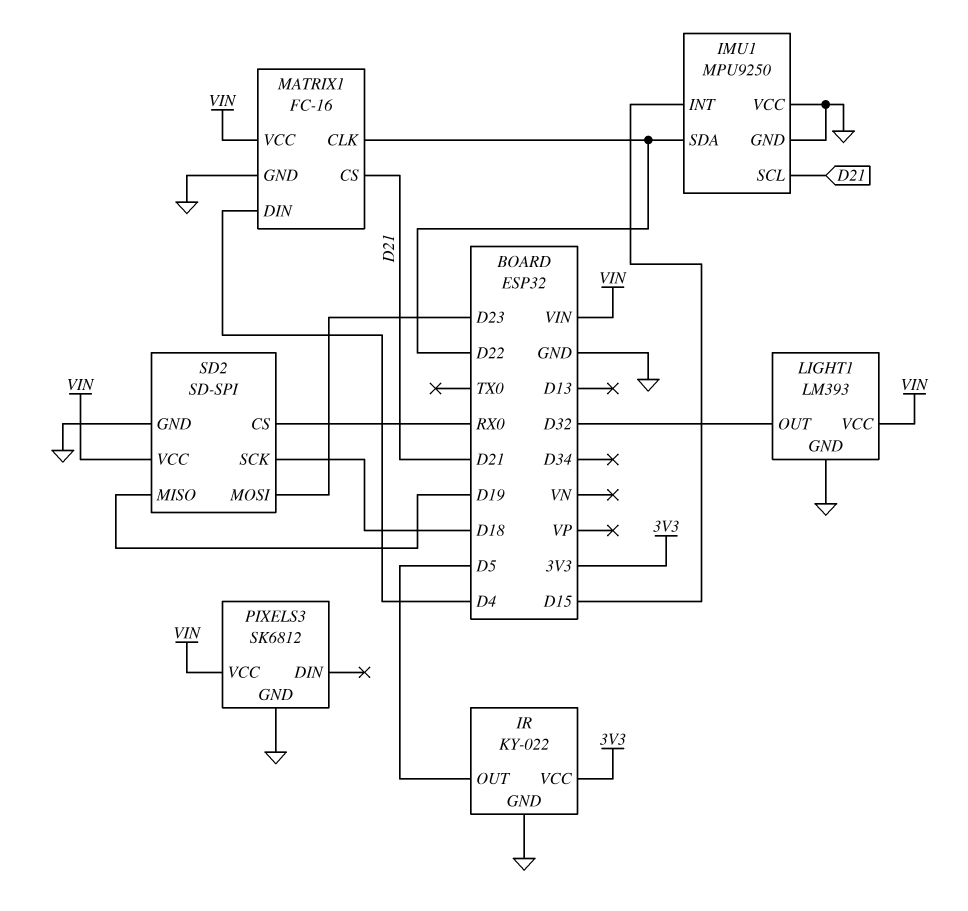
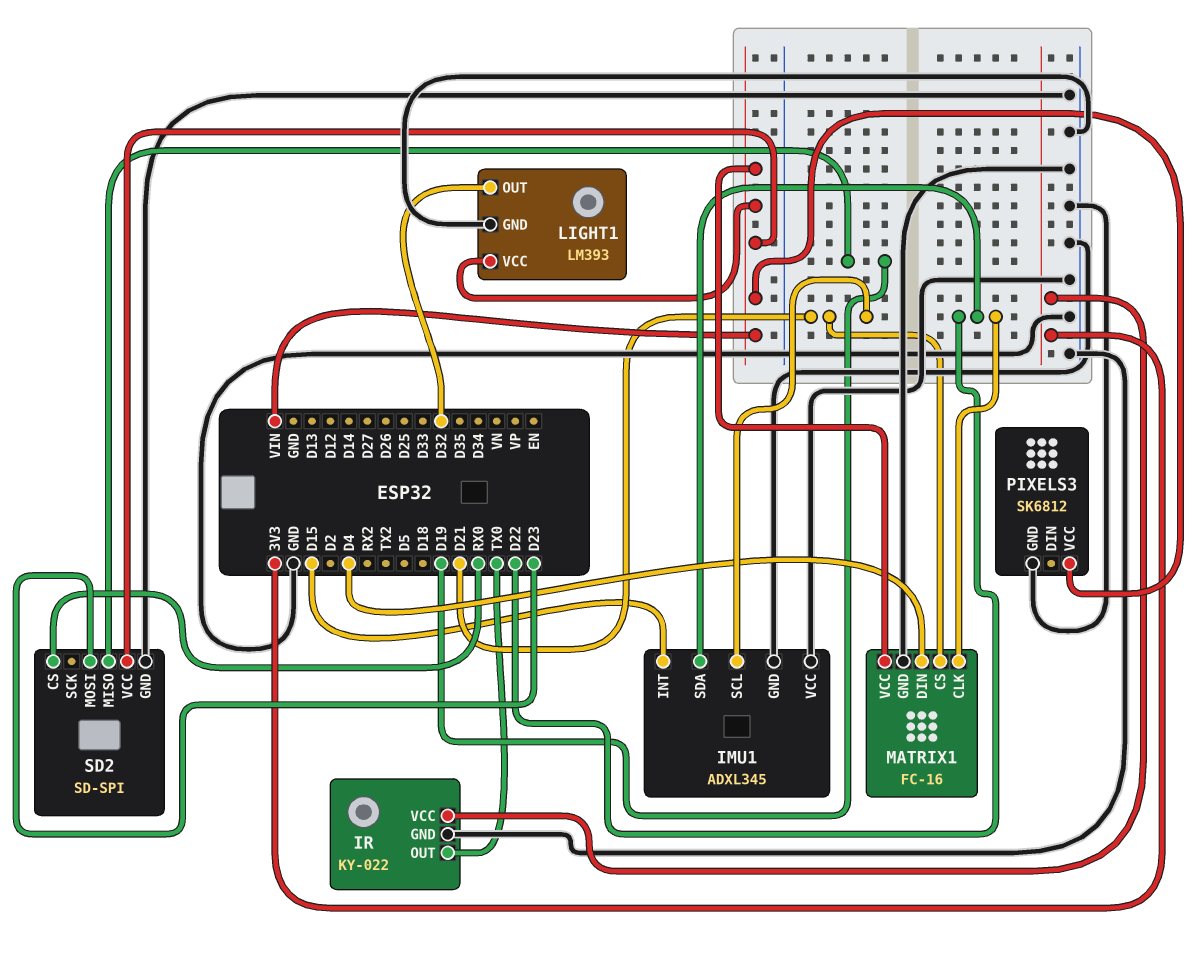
IMU1: MPU9250 -> ADXL345
IR pin OUT: D5 -> TX0
SD2 pin SCK: D18 -> none

